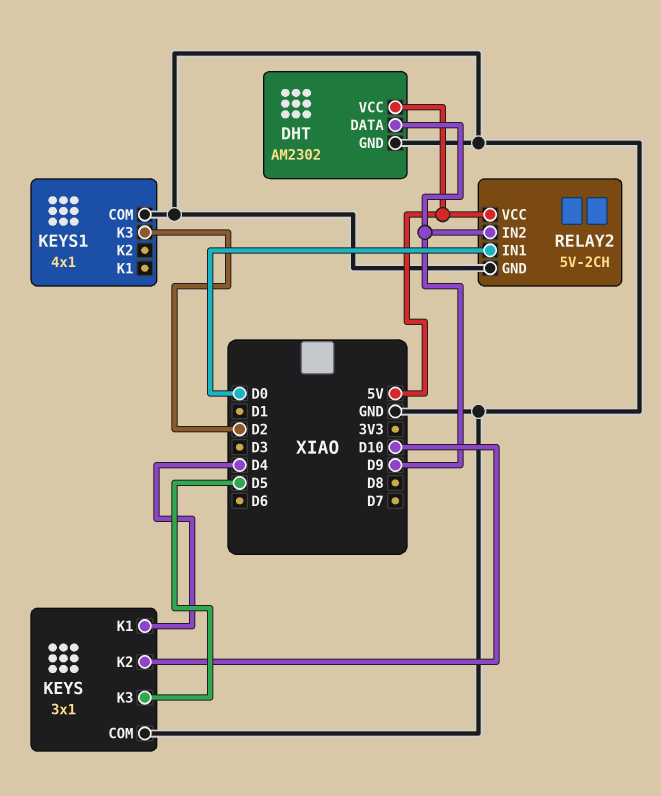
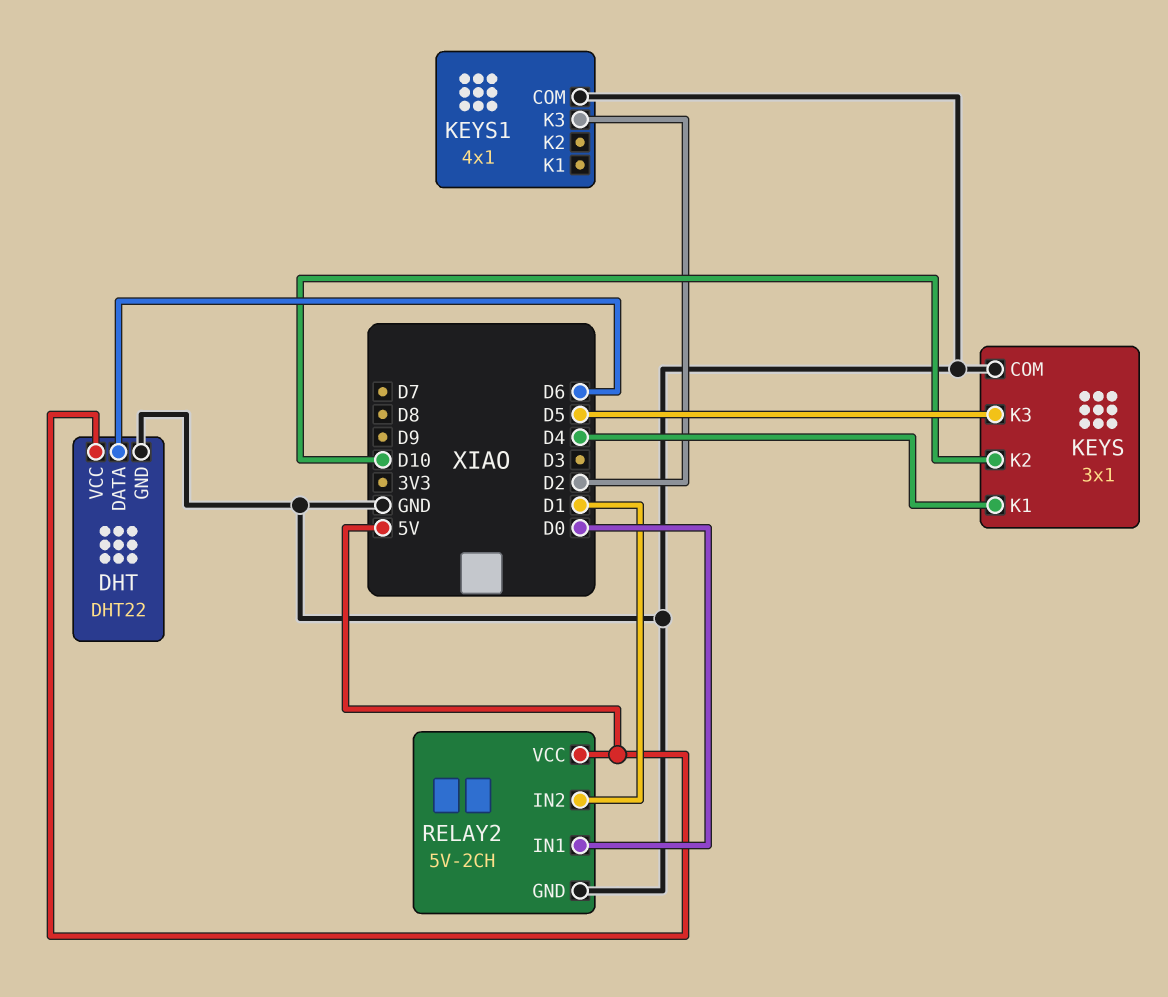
DHT: AM2302 -> DHT22
DHT pin DATA: D9 -> D6
RELAY2 pin IN2: D9 -> D1

